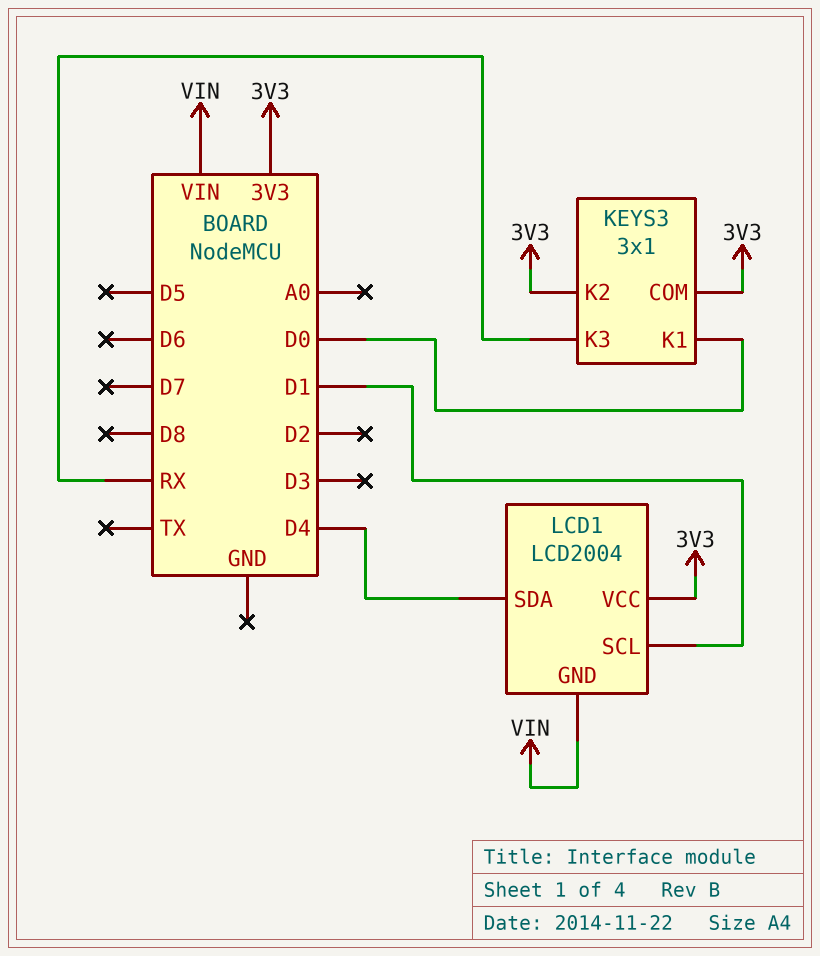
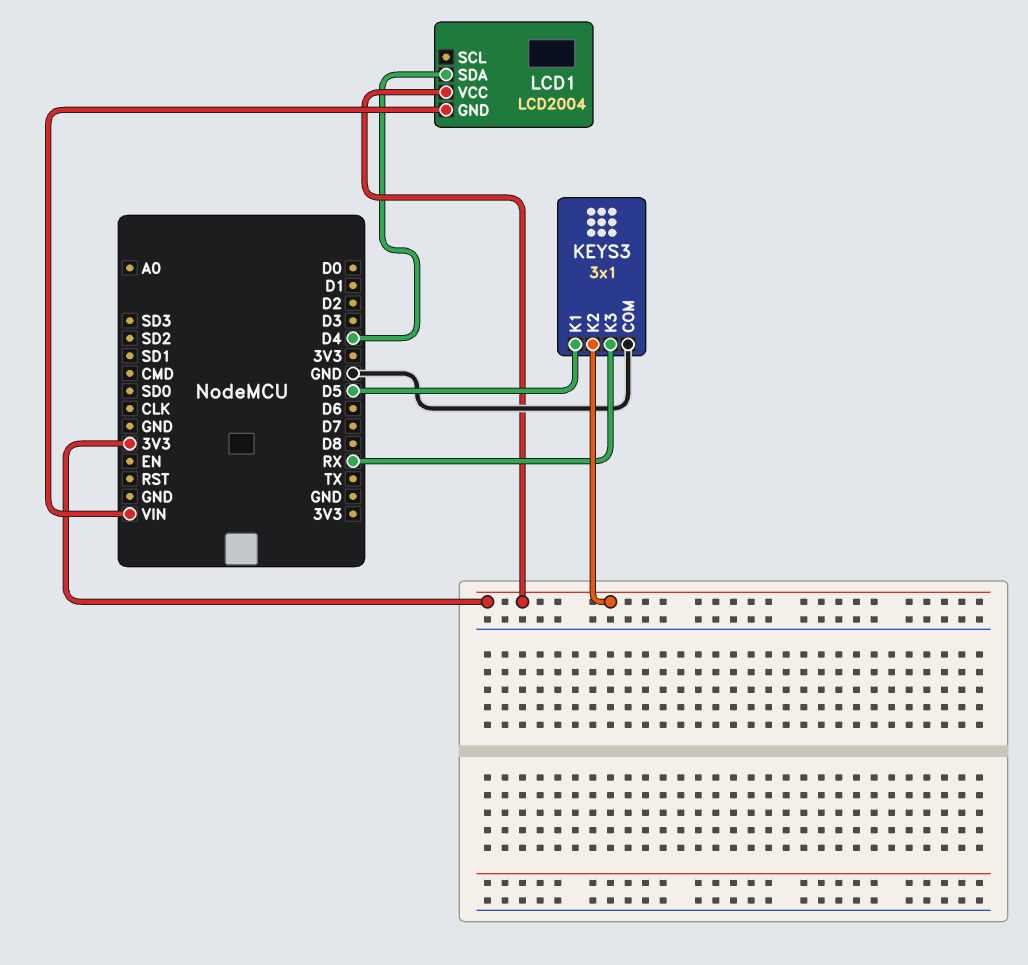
KEYS3 pin COM: 3V3 -> GND
KEYS3 pin K1: D0 -> D5
LCD1 pin SCL: D1 -> none

